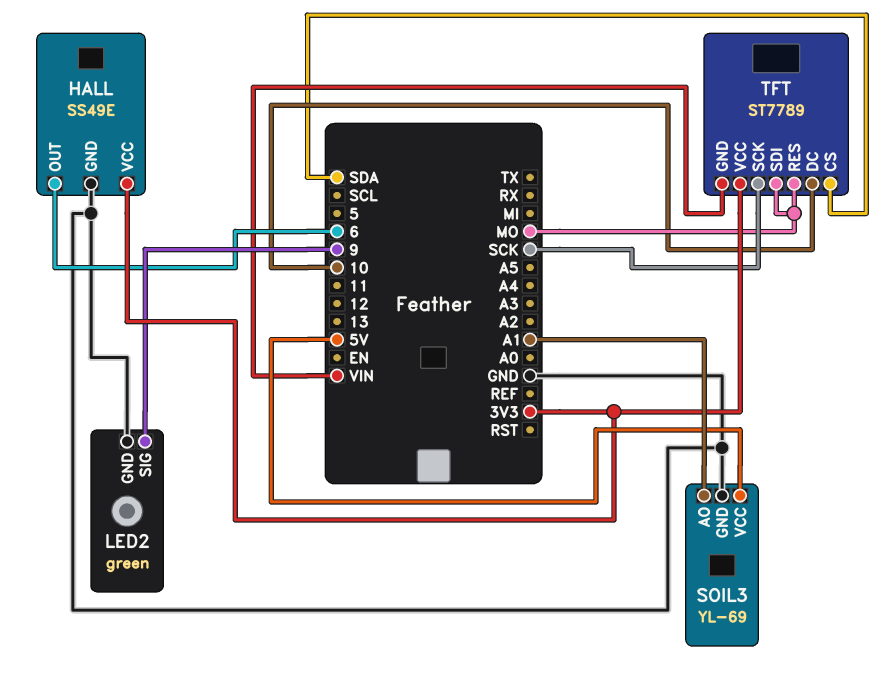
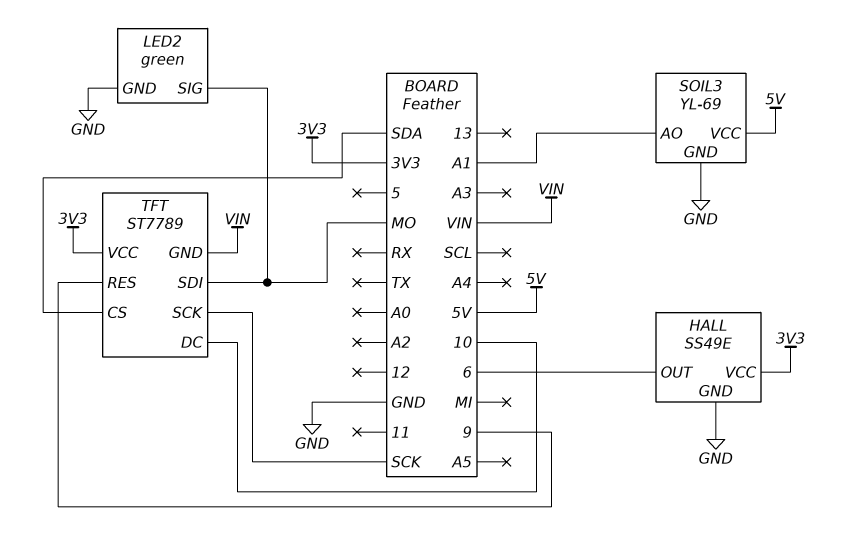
LED2 pin SIG: 9 -> MO
TFT pin RES: MO -> 9

